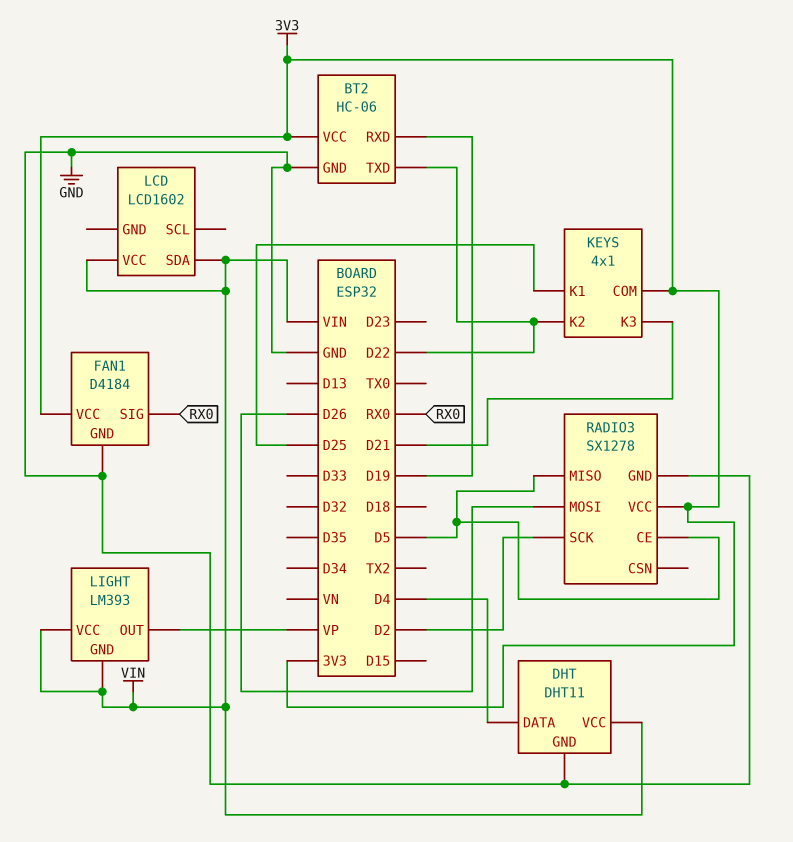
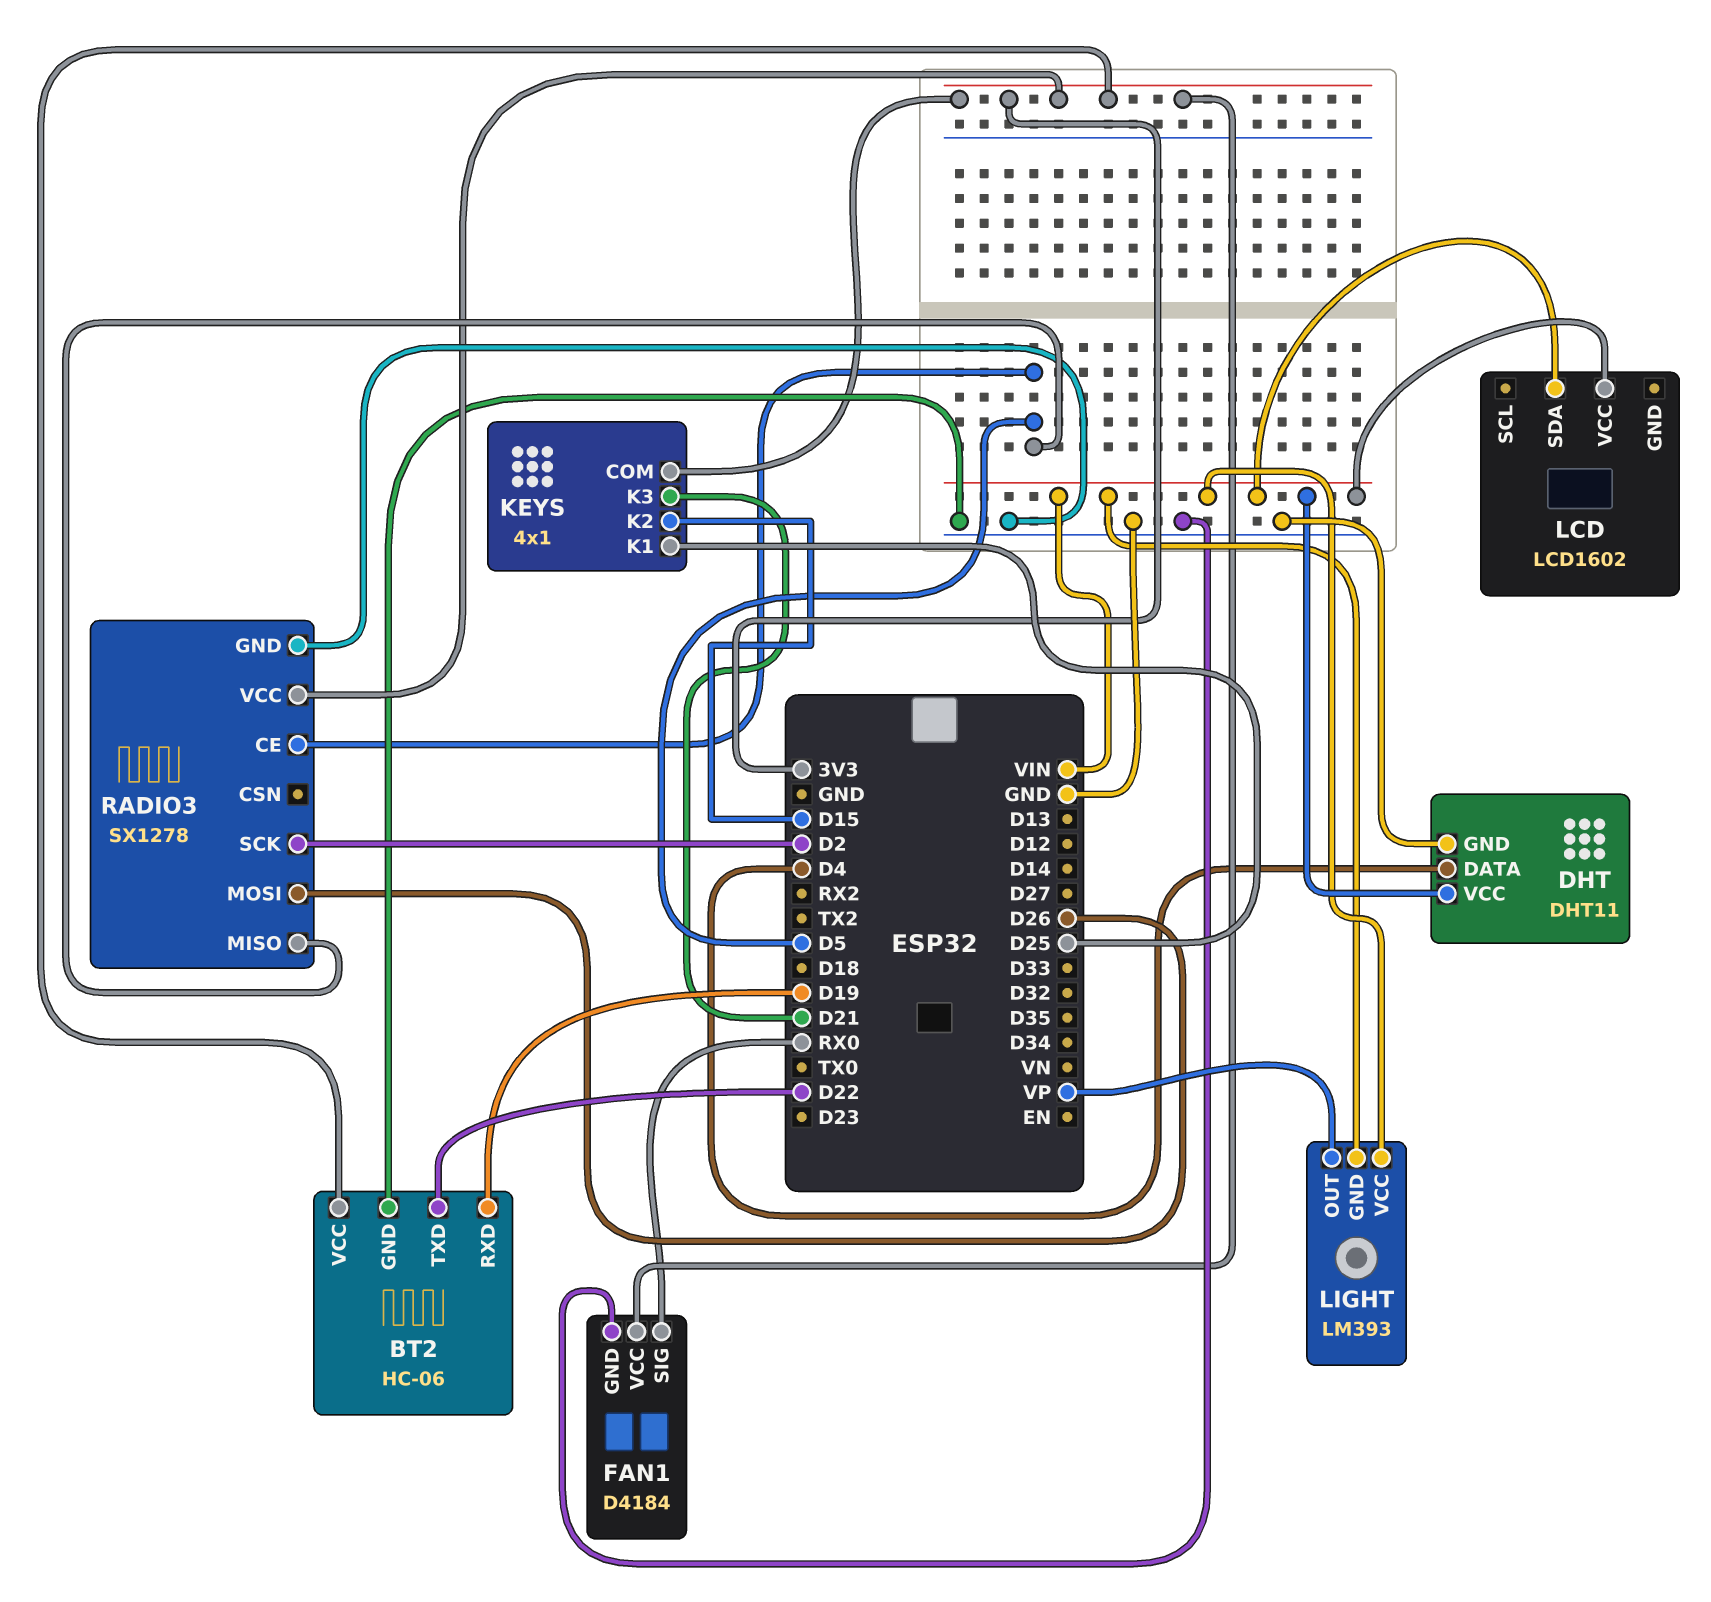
KEYS pin K2: D22 -> D15

